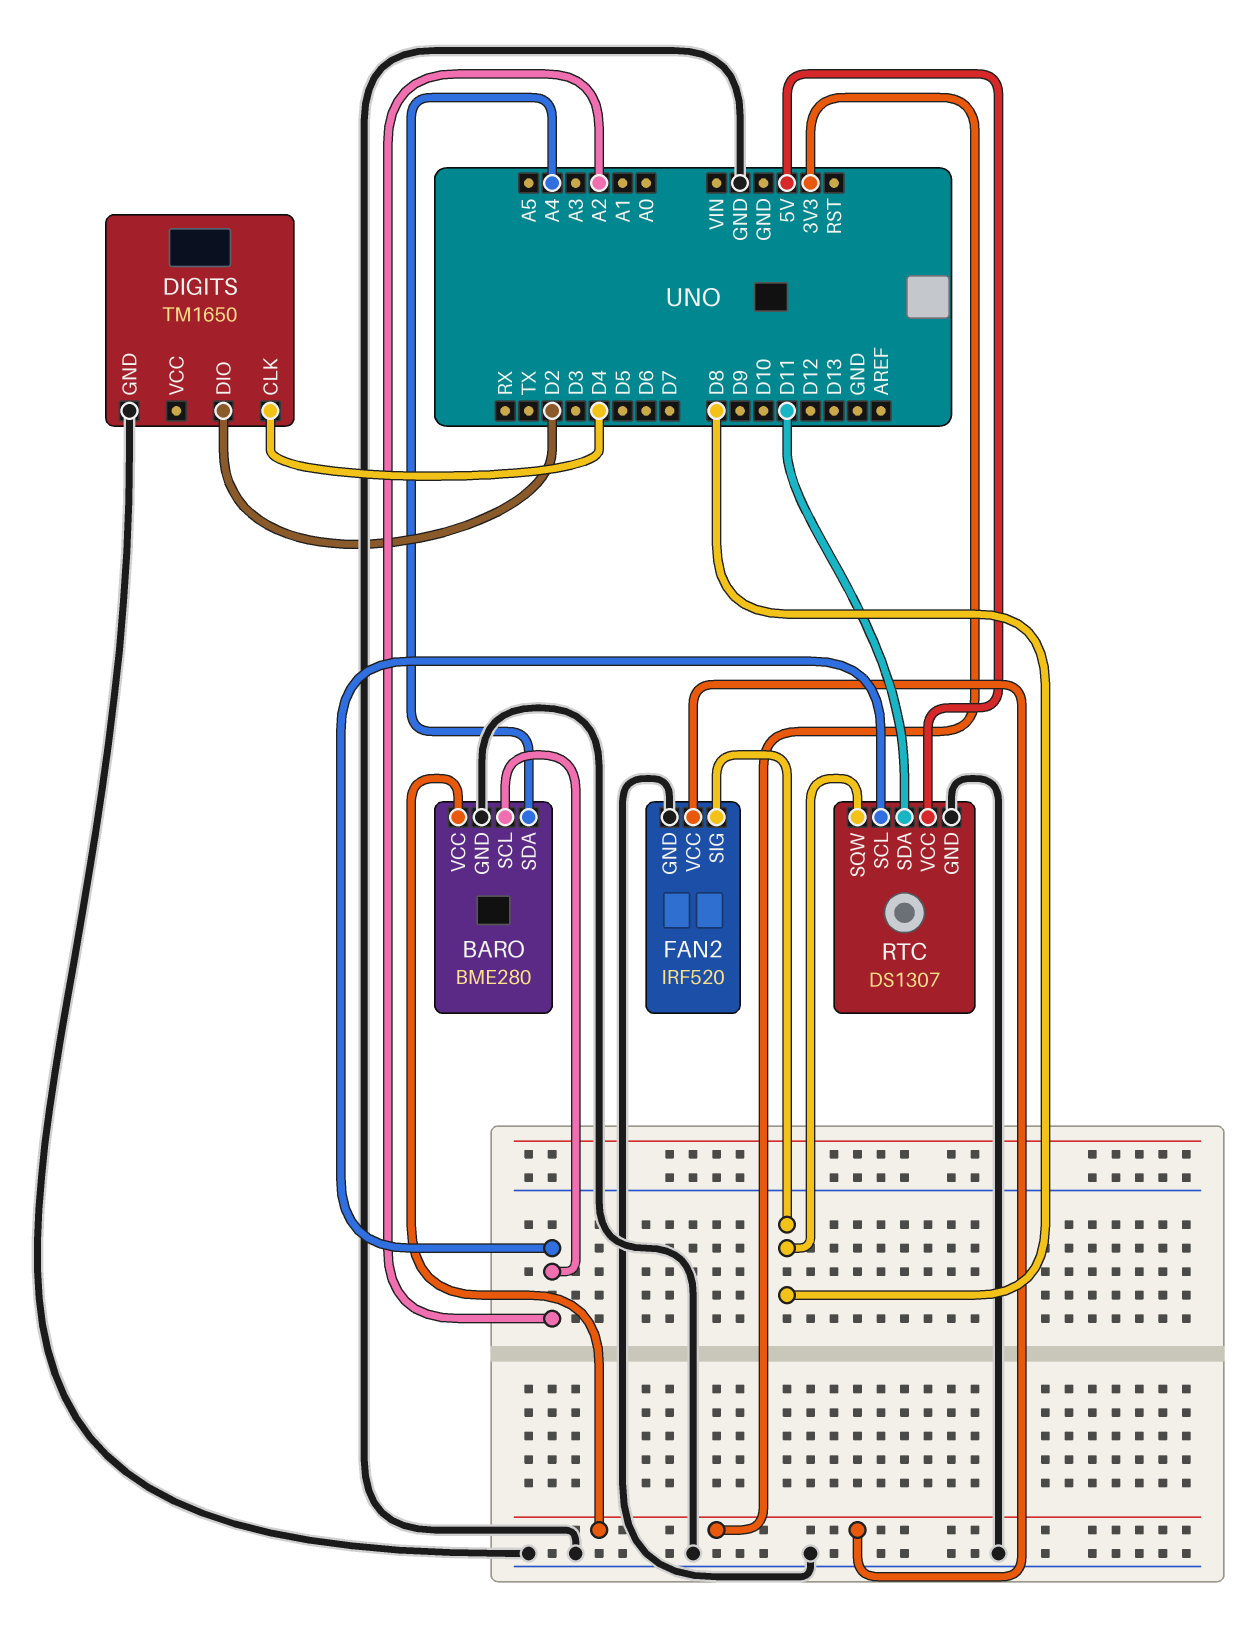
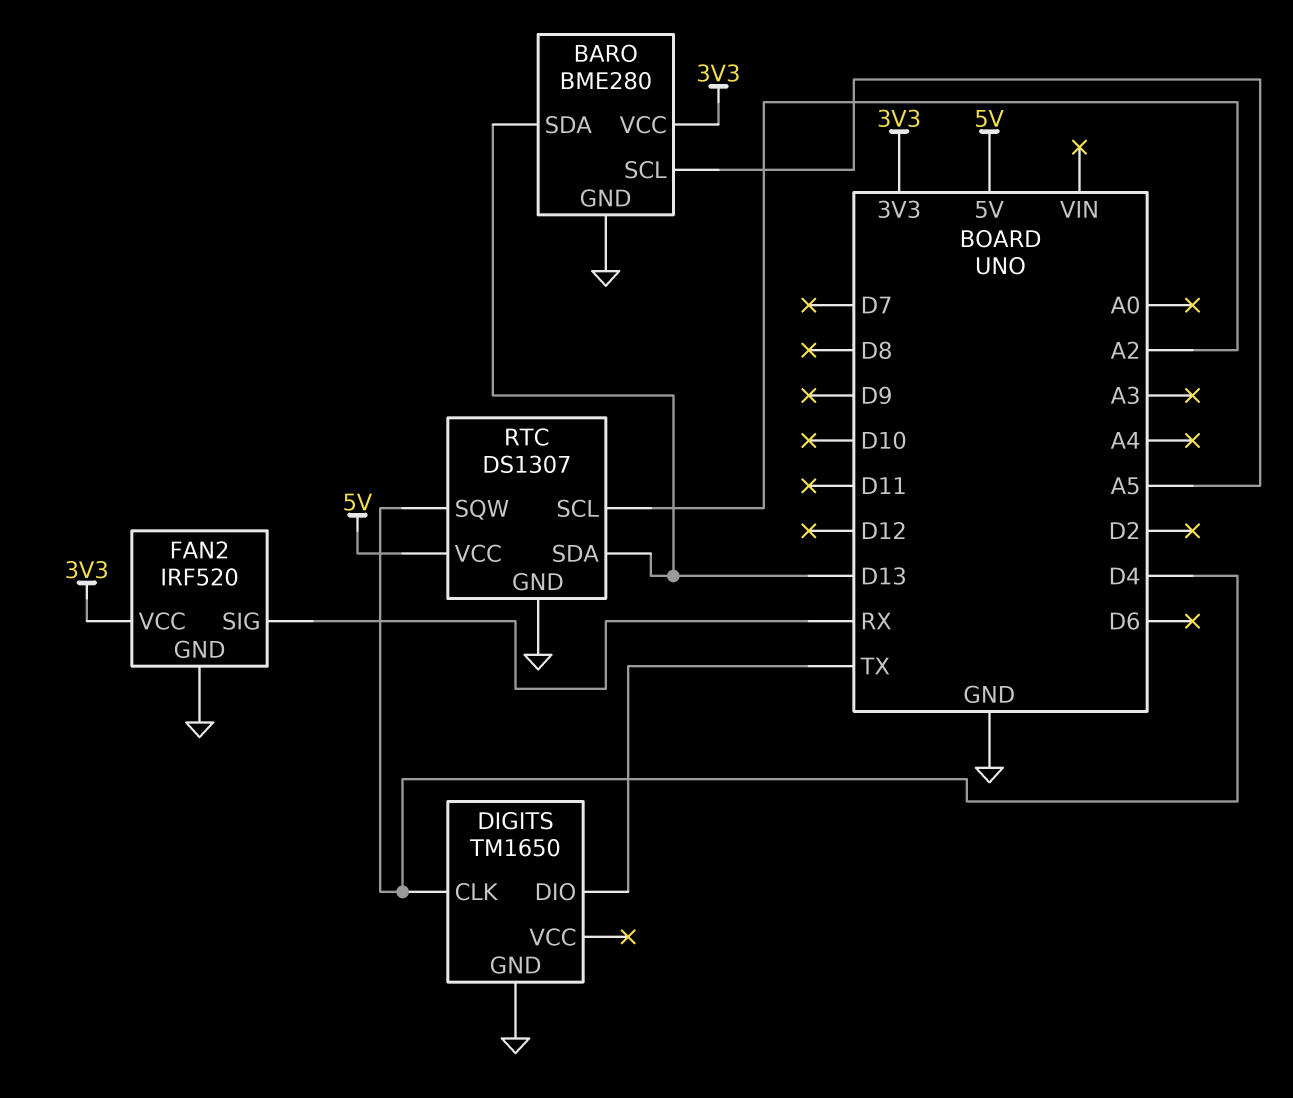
BARO pin SCL: A2 -> A5
BARO pin SDA: A4 -> D13
DIGITS pin DIO: D2 -> TX
FAN2 pin SIG: D8 -> RX
RTC pin SDA: D11 -> D13
RTC pin SQW: D8 -> D4

